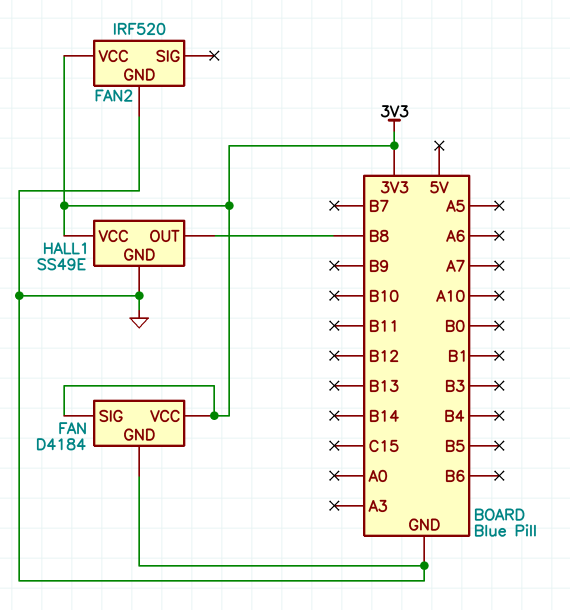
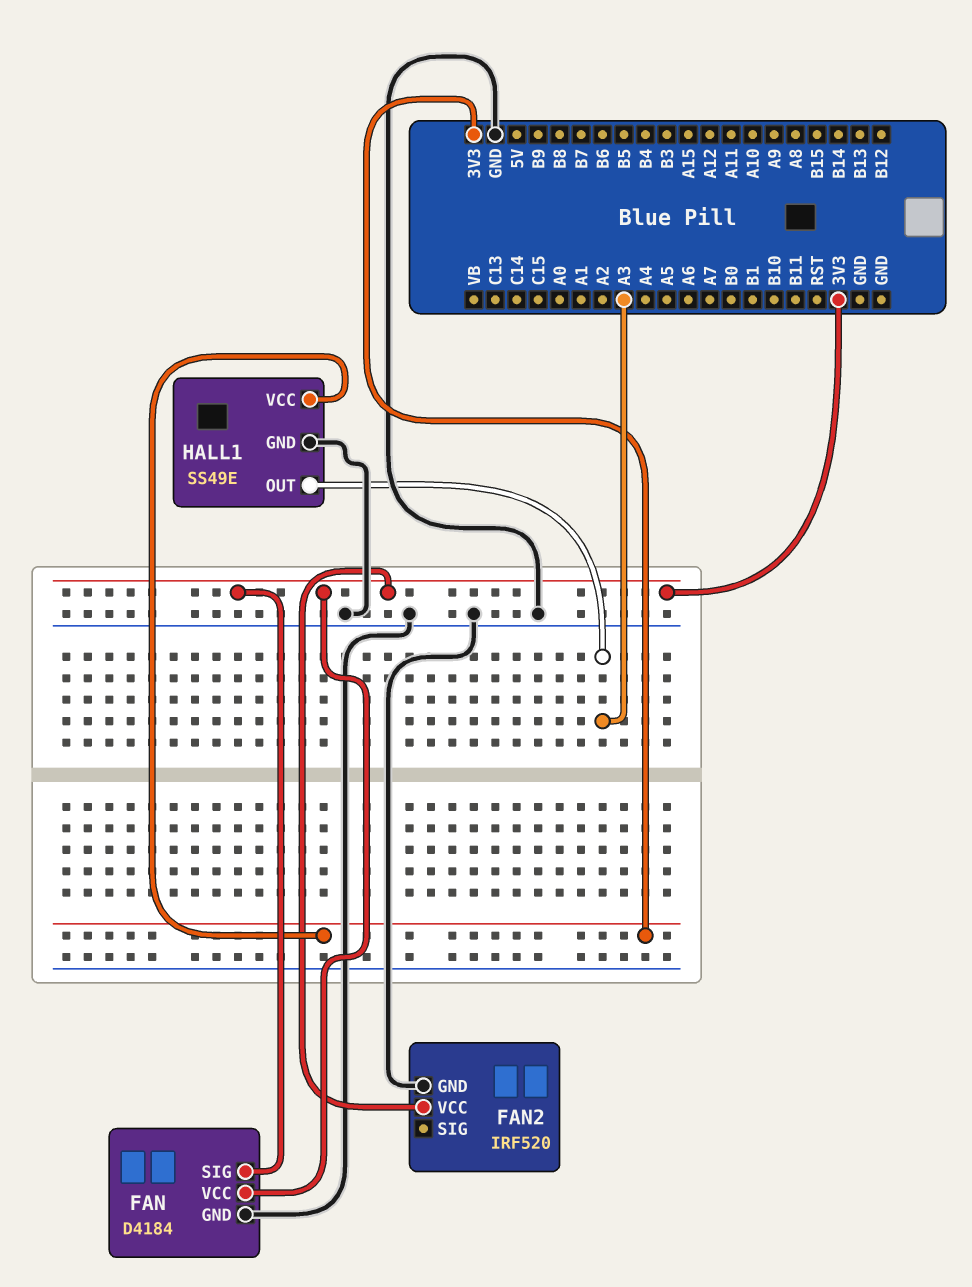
HALL1 pin OUT: B8 -> A3

